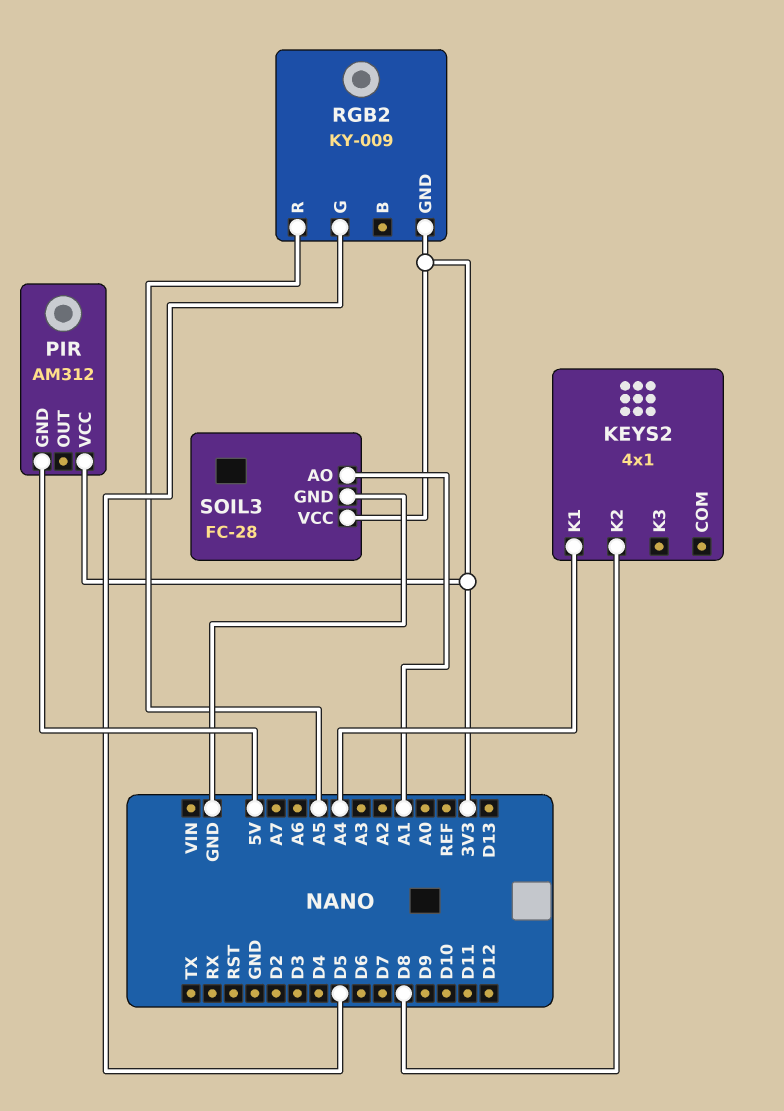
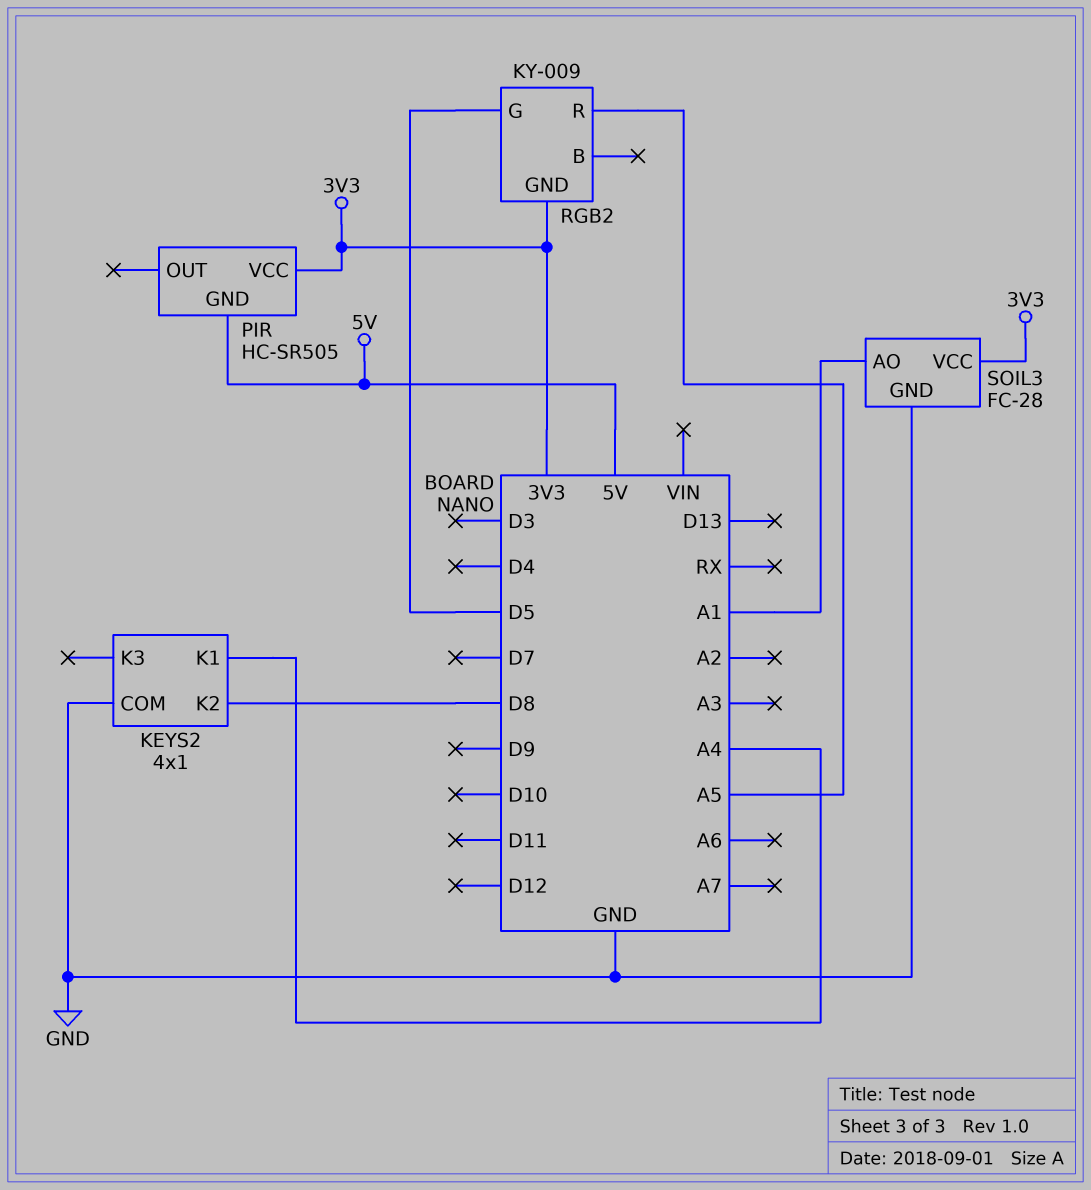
KEYS2 pin COM: none -> GND
PIR: AM312 -> HC-SR505

